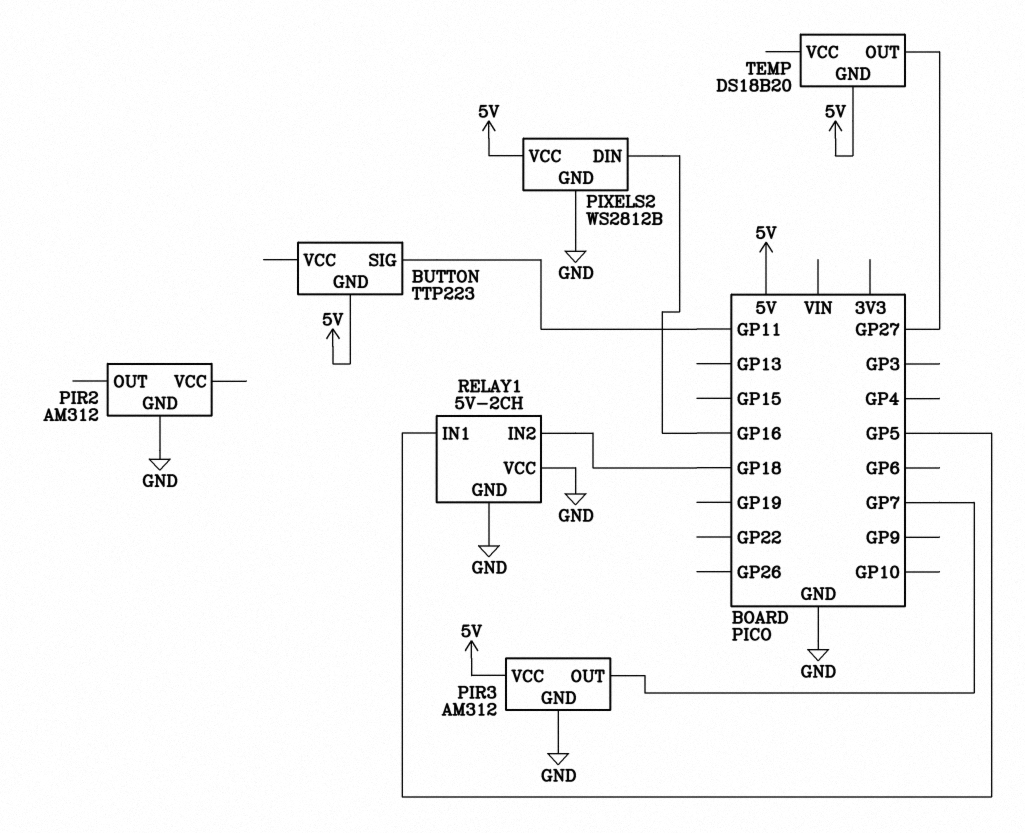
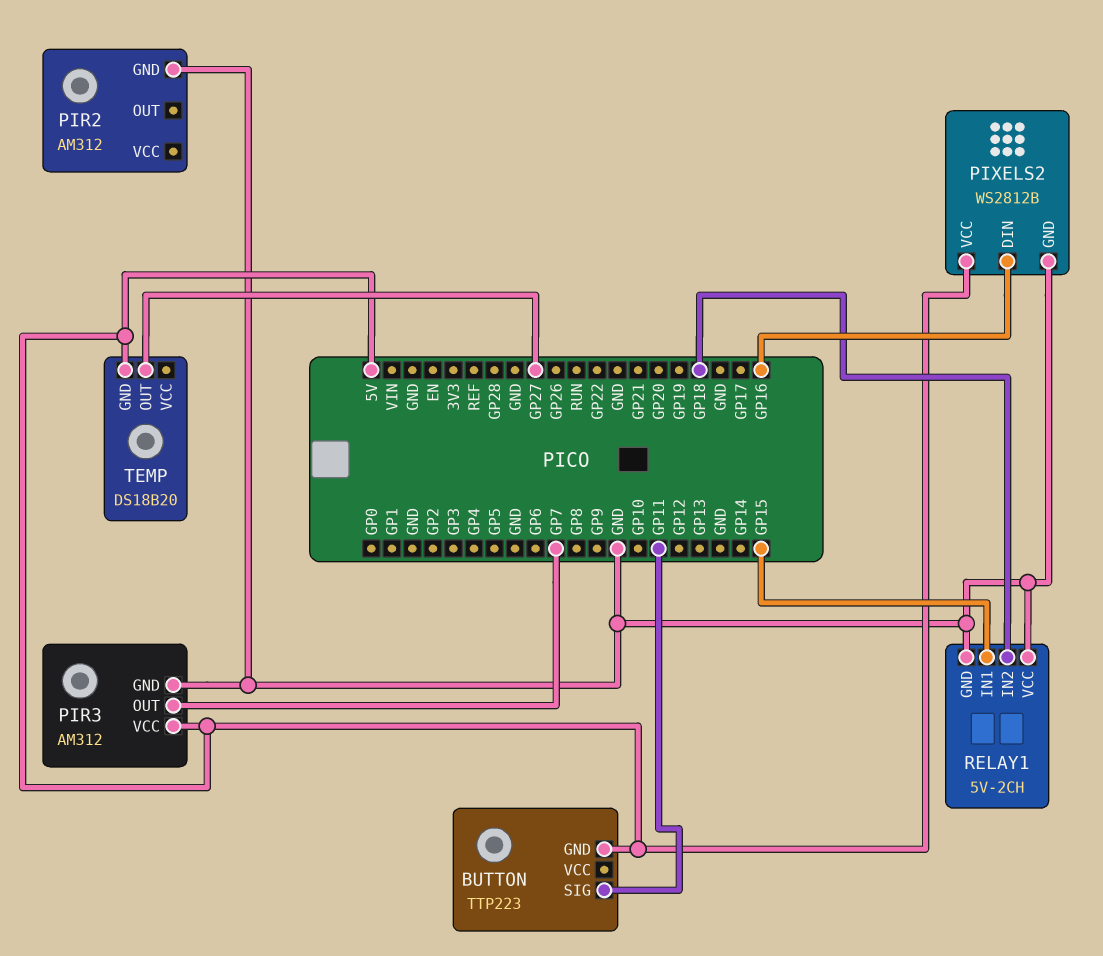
RELAY1 pin IN1: GP5 -> GP15

